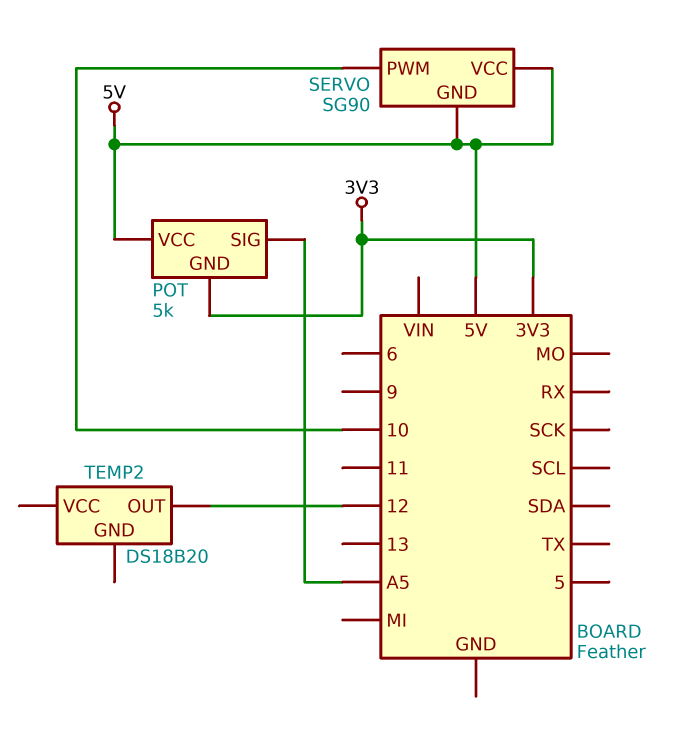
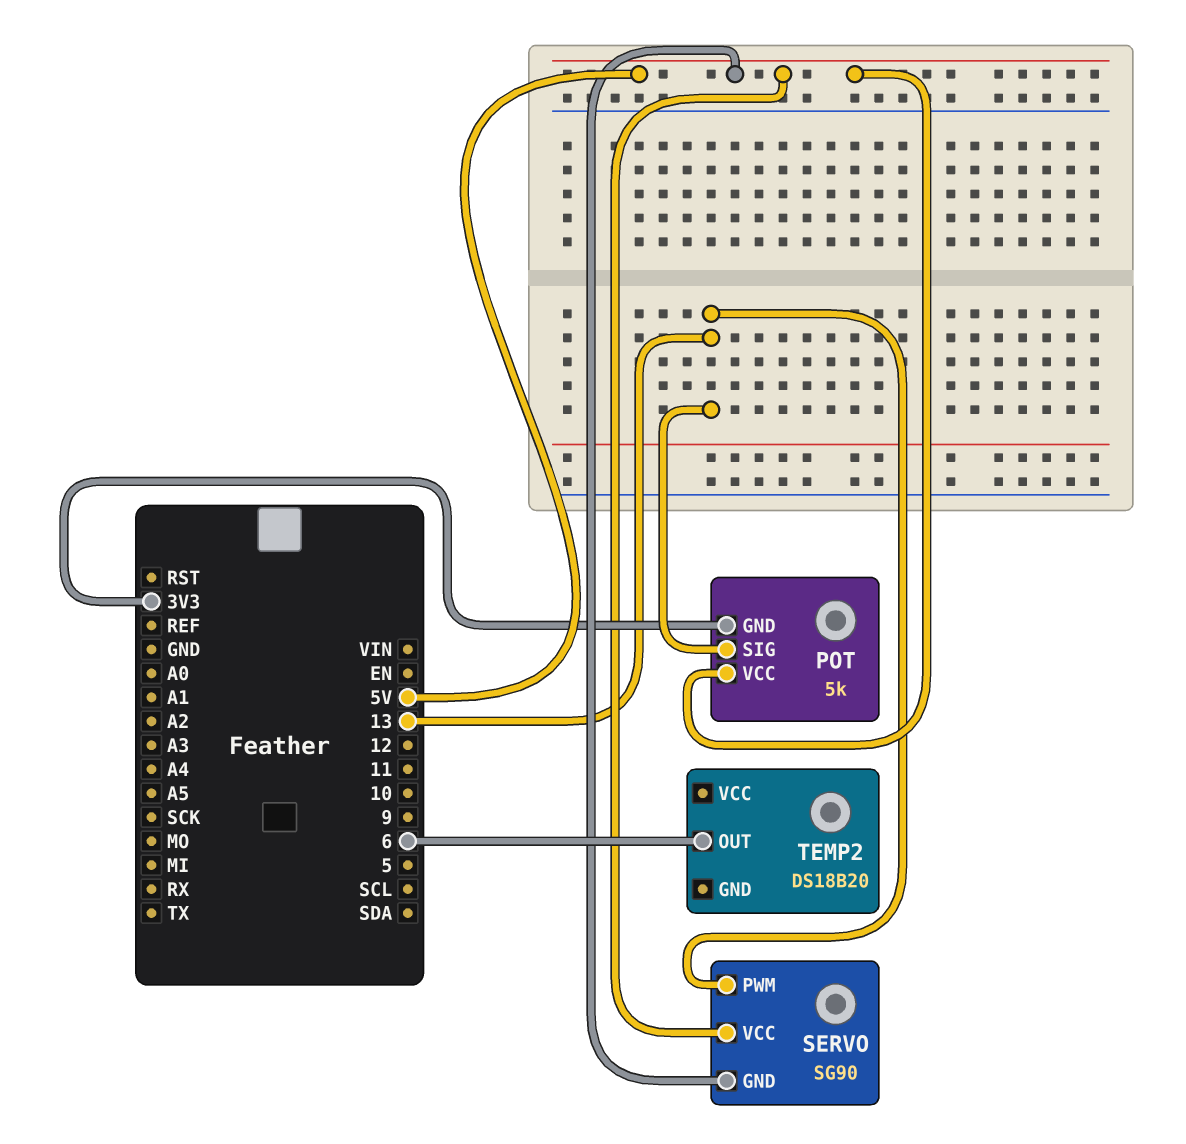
POT pin SIG: A5 -> 13
SERVO pin PWM: 10 -> 13
TEMP2 pin OUT: 12 -> 6

